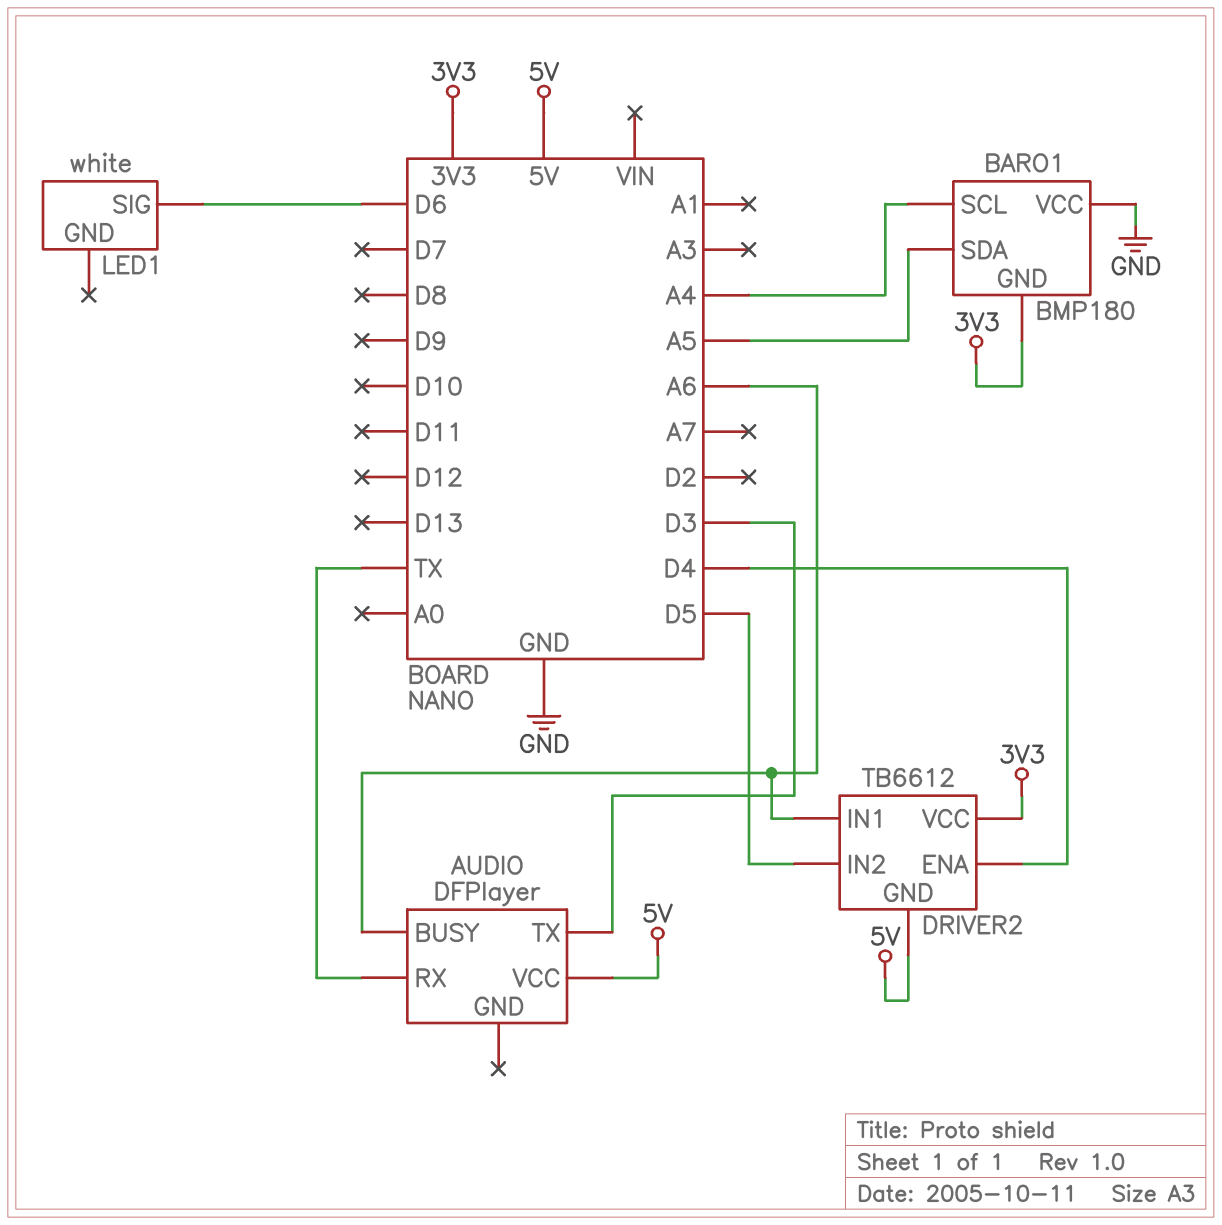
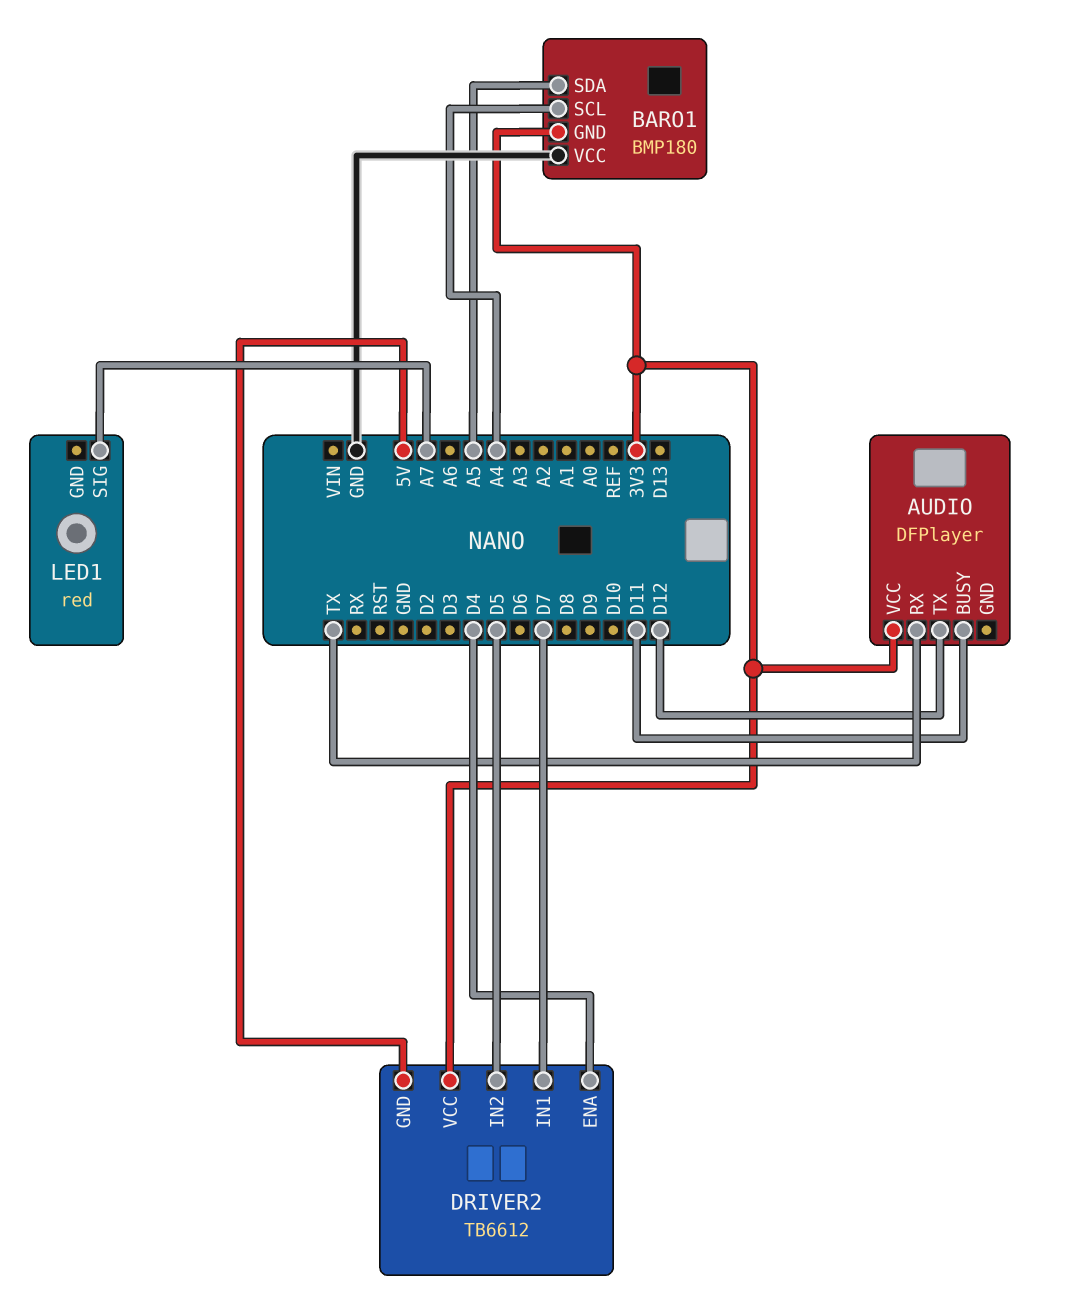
AUDIO pin BUSY: A6 -> D11
AUDIO pin TX: D3 -> D12
AUDIO pin VCC: 5V -> 3V3
DRIVER2 pin IN1: A6 -> D7
LED1: white -> red
LED1 pin SIG: D6 -> A7

